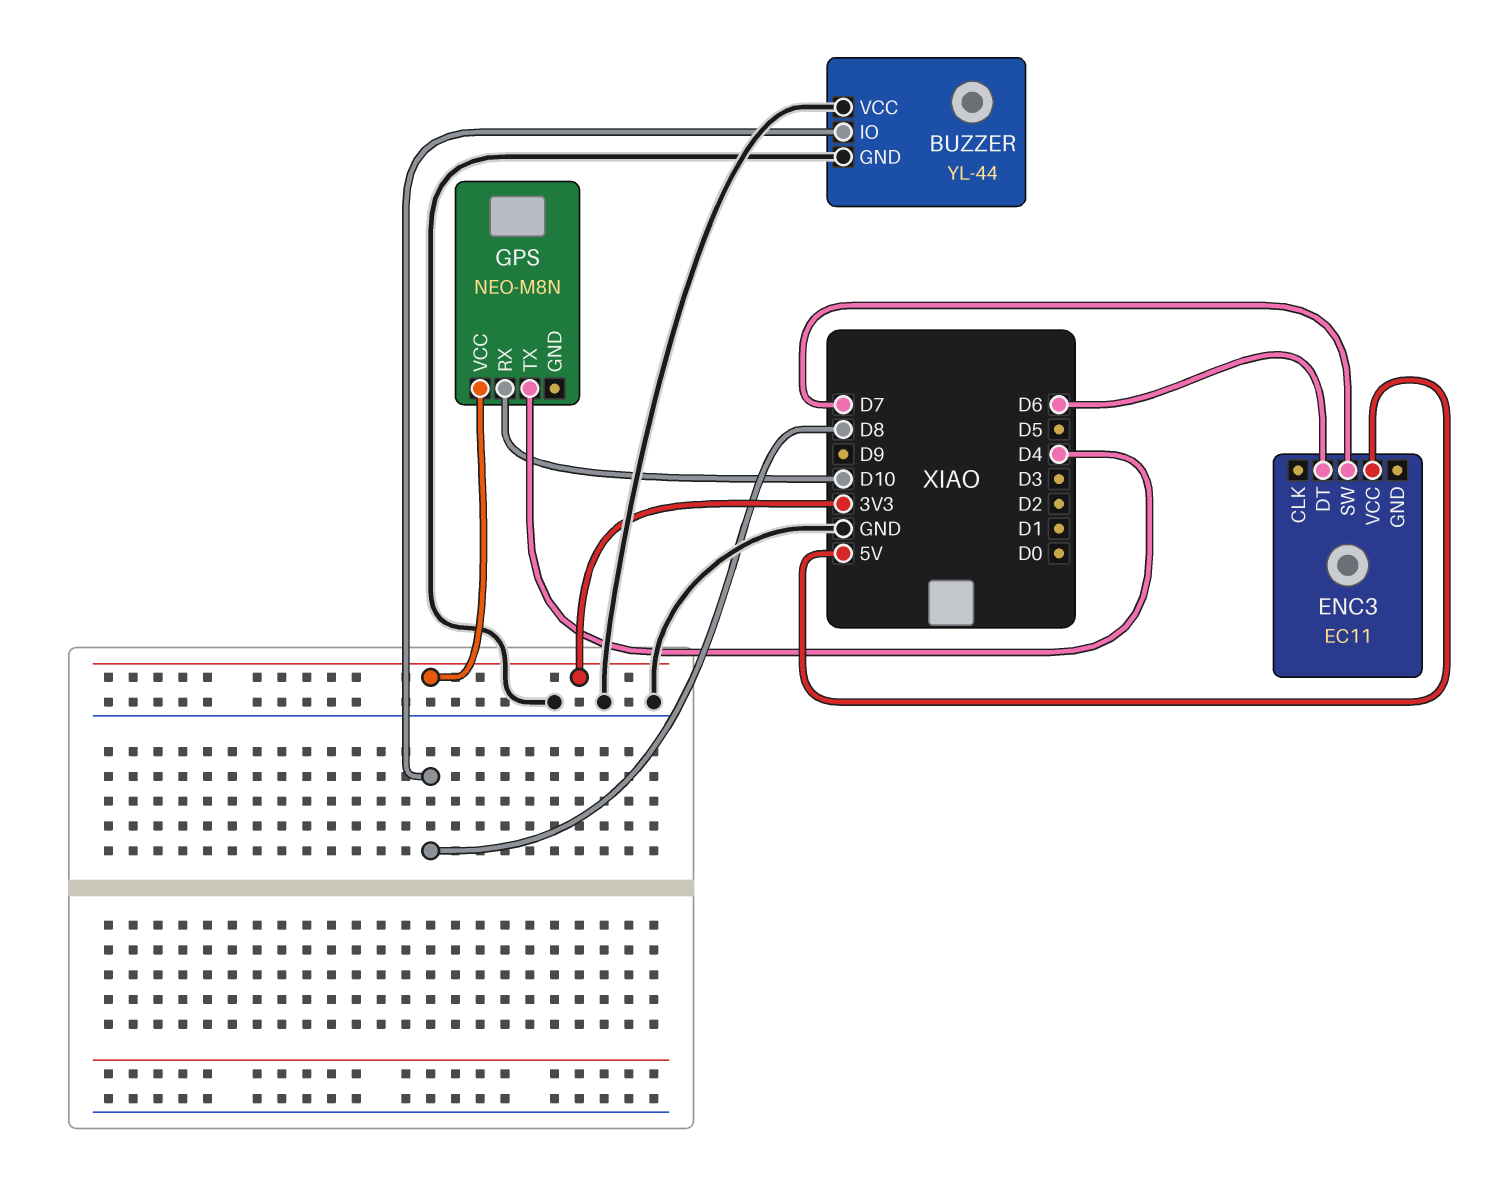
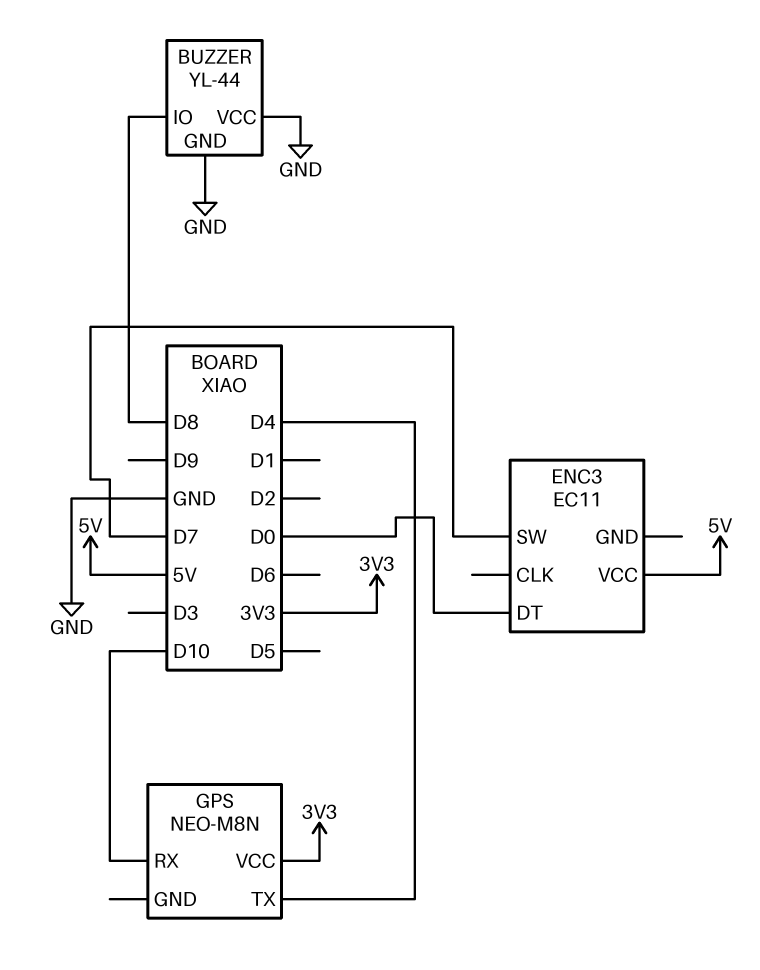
ENC3 pin DT: D6 -> D0

